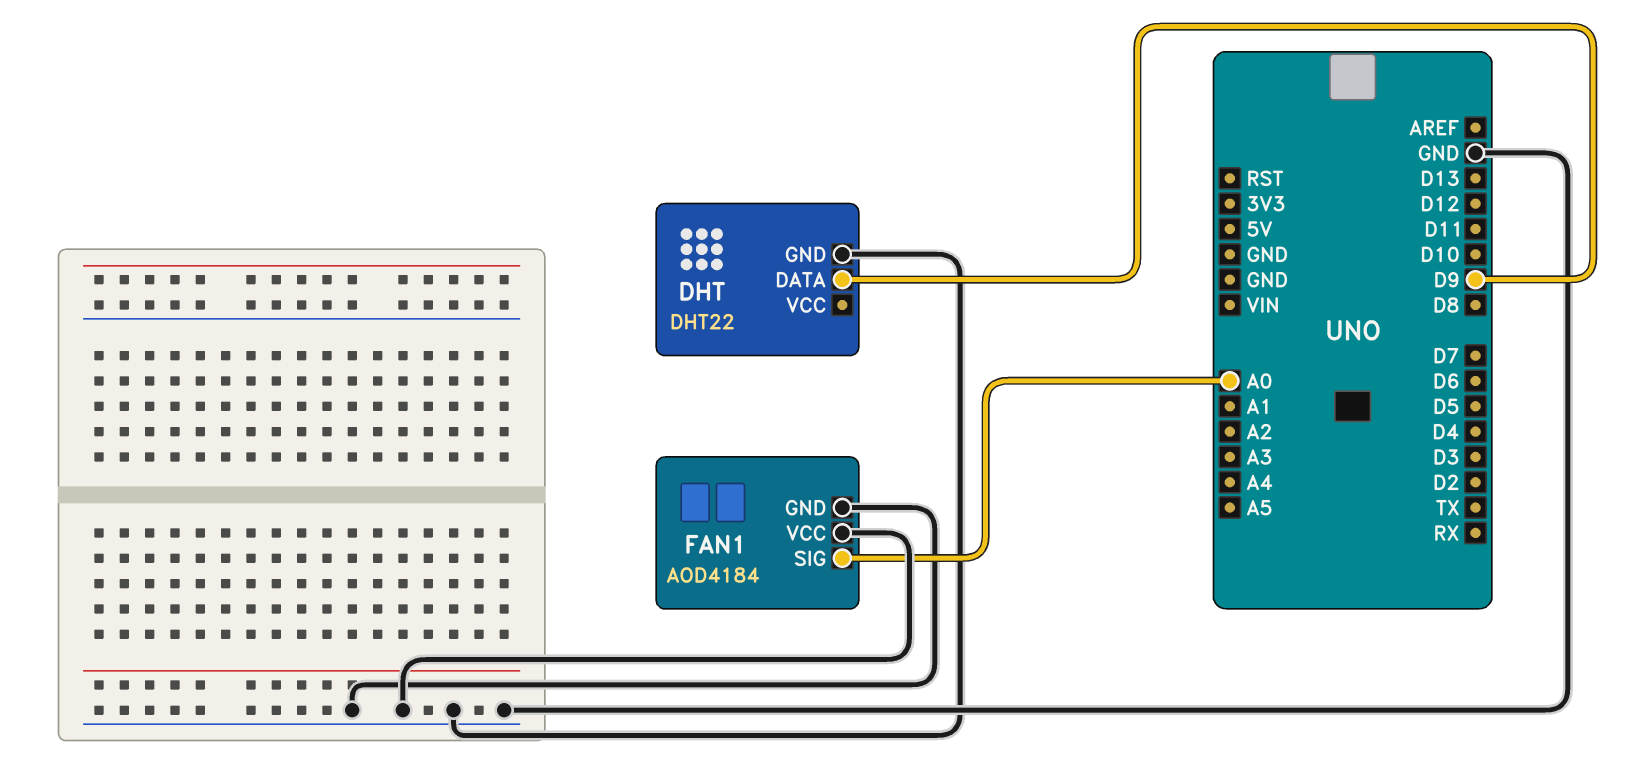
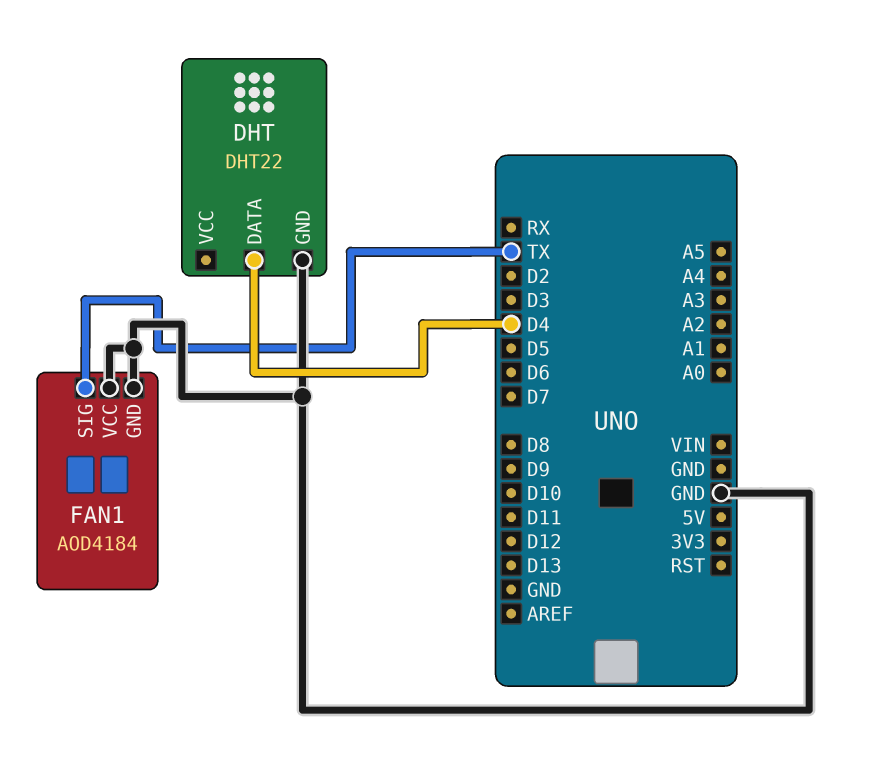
DHT pin DATA: D9 -> D4
FAN1 pin SIG: A0 -> TX

